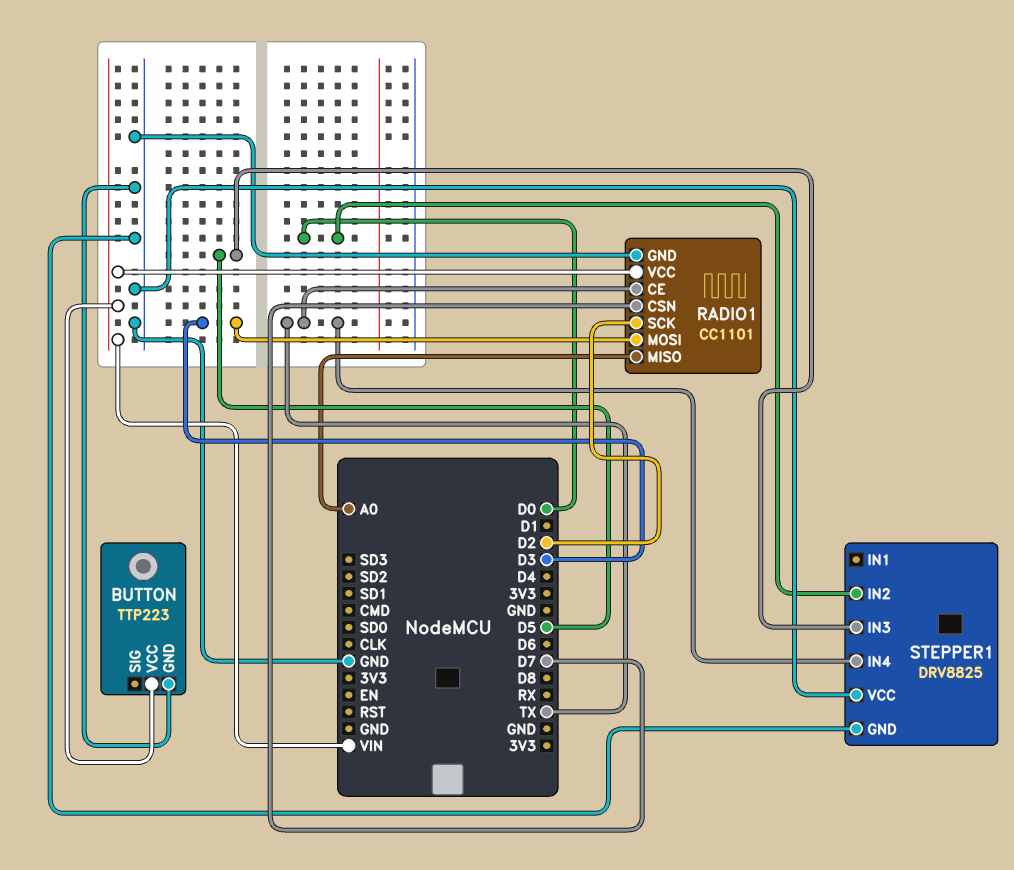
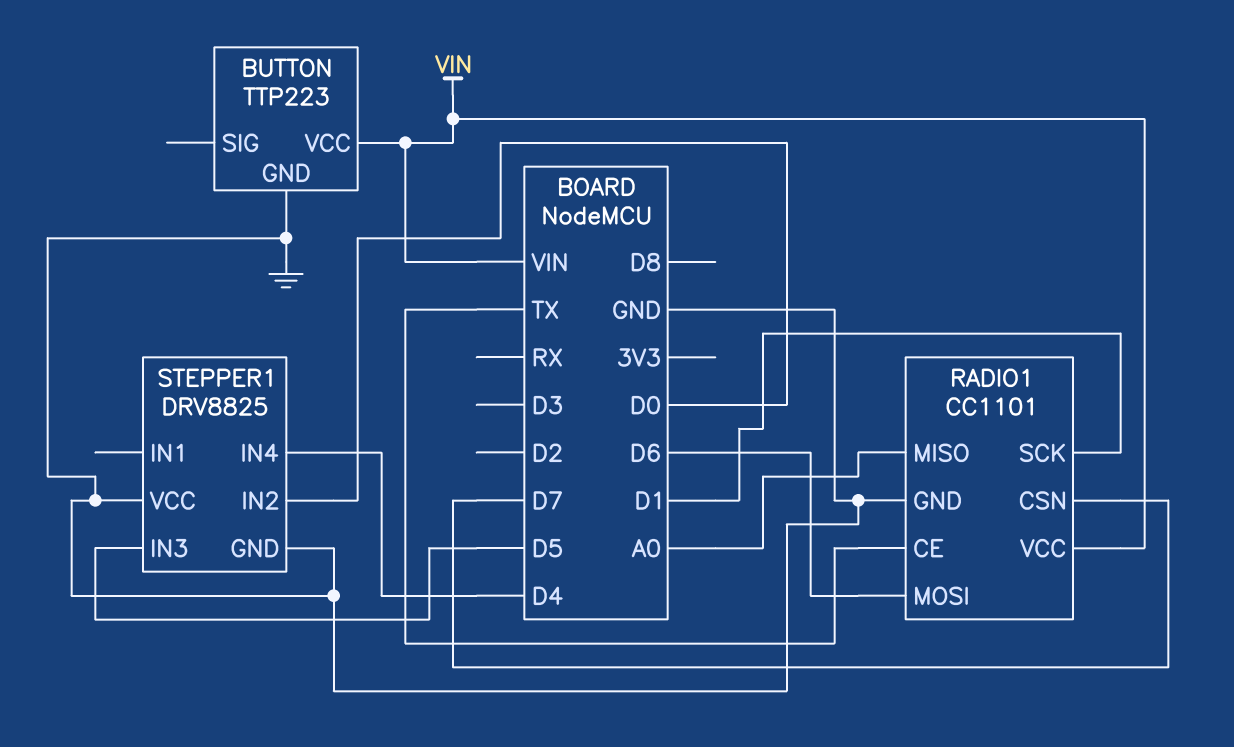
RADIO1 pin MOSI: D3 -> D6
RADIO1 pin SCK: D2 -> D1
STEPPER1 pin IN4: TX -> D4

